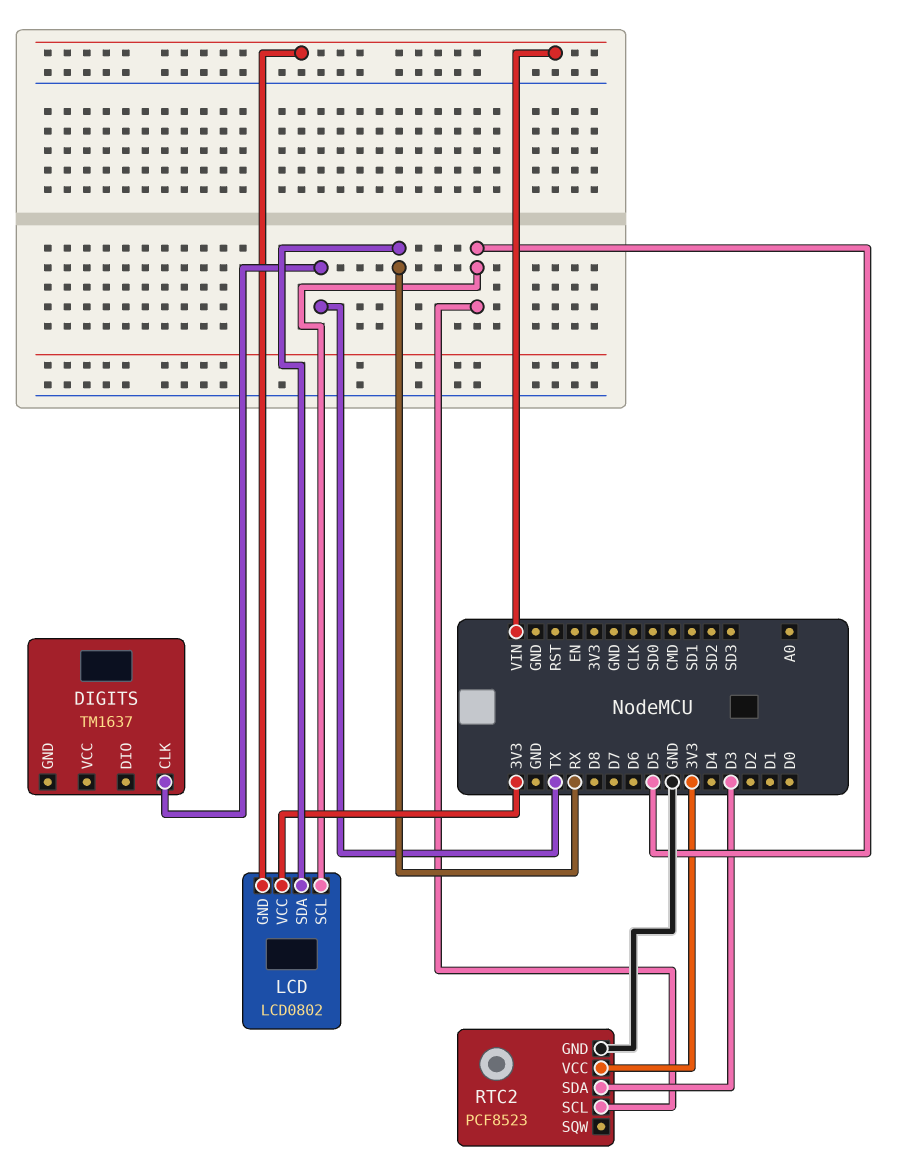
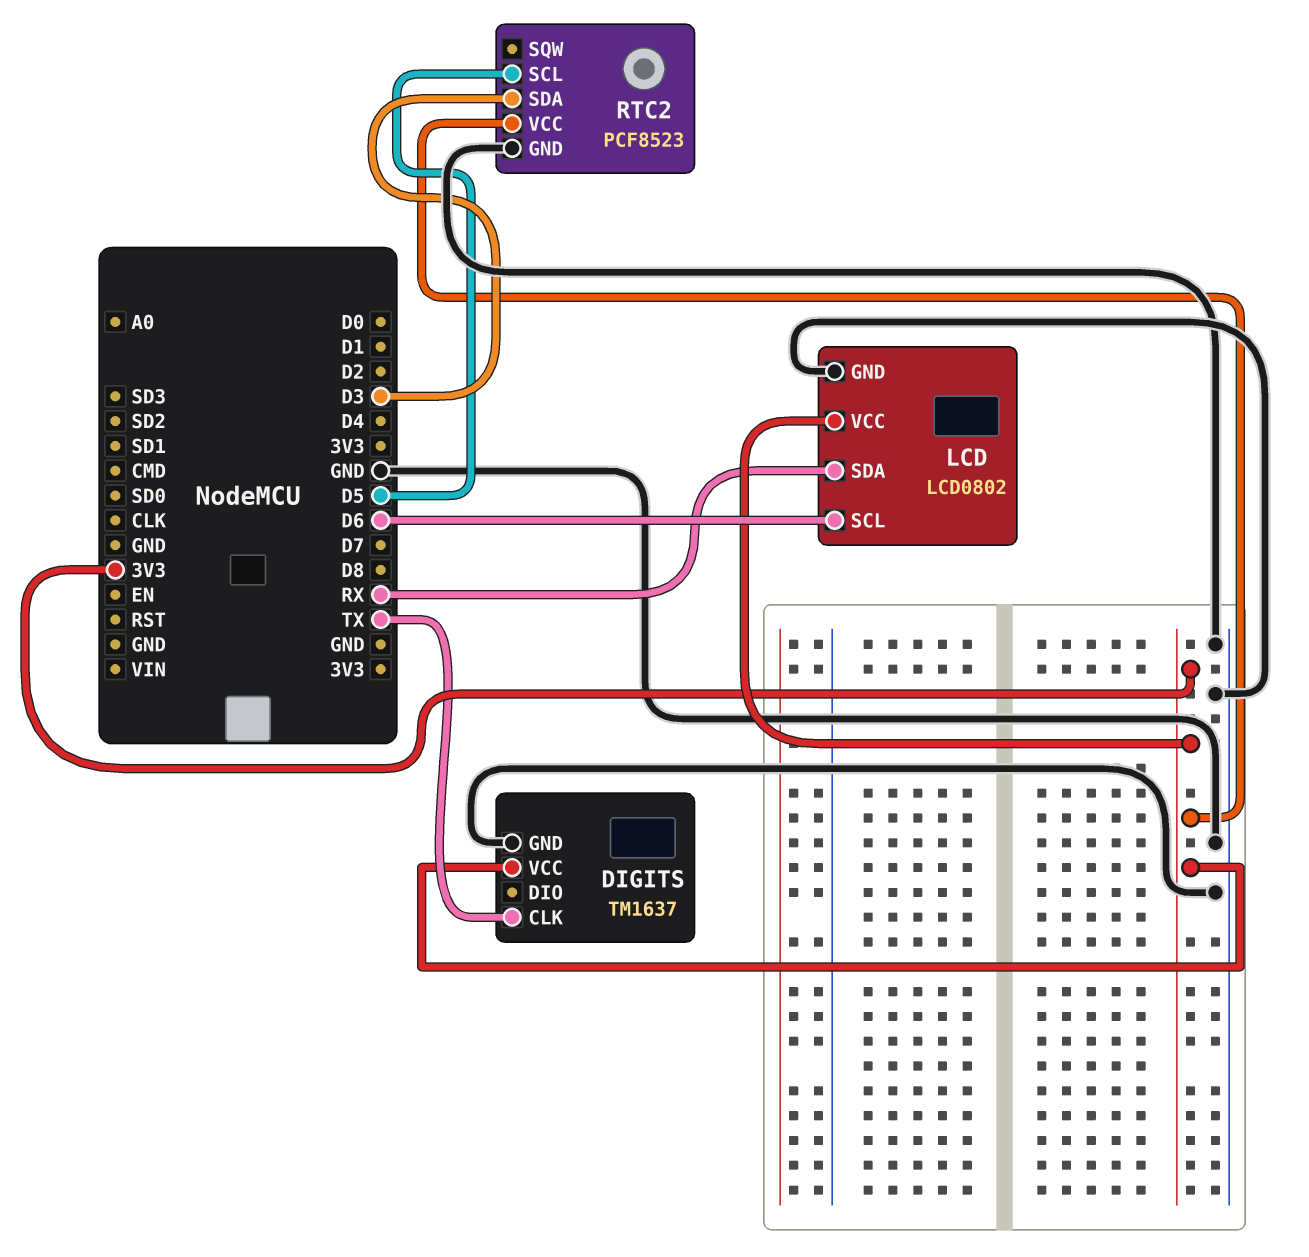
DIGITS pin GND: none -> GND
DIGITS pin VCC: none -> 3V3
LCD pin GND: VIN -> GND
LCD pin SCL: D5 -> D6

